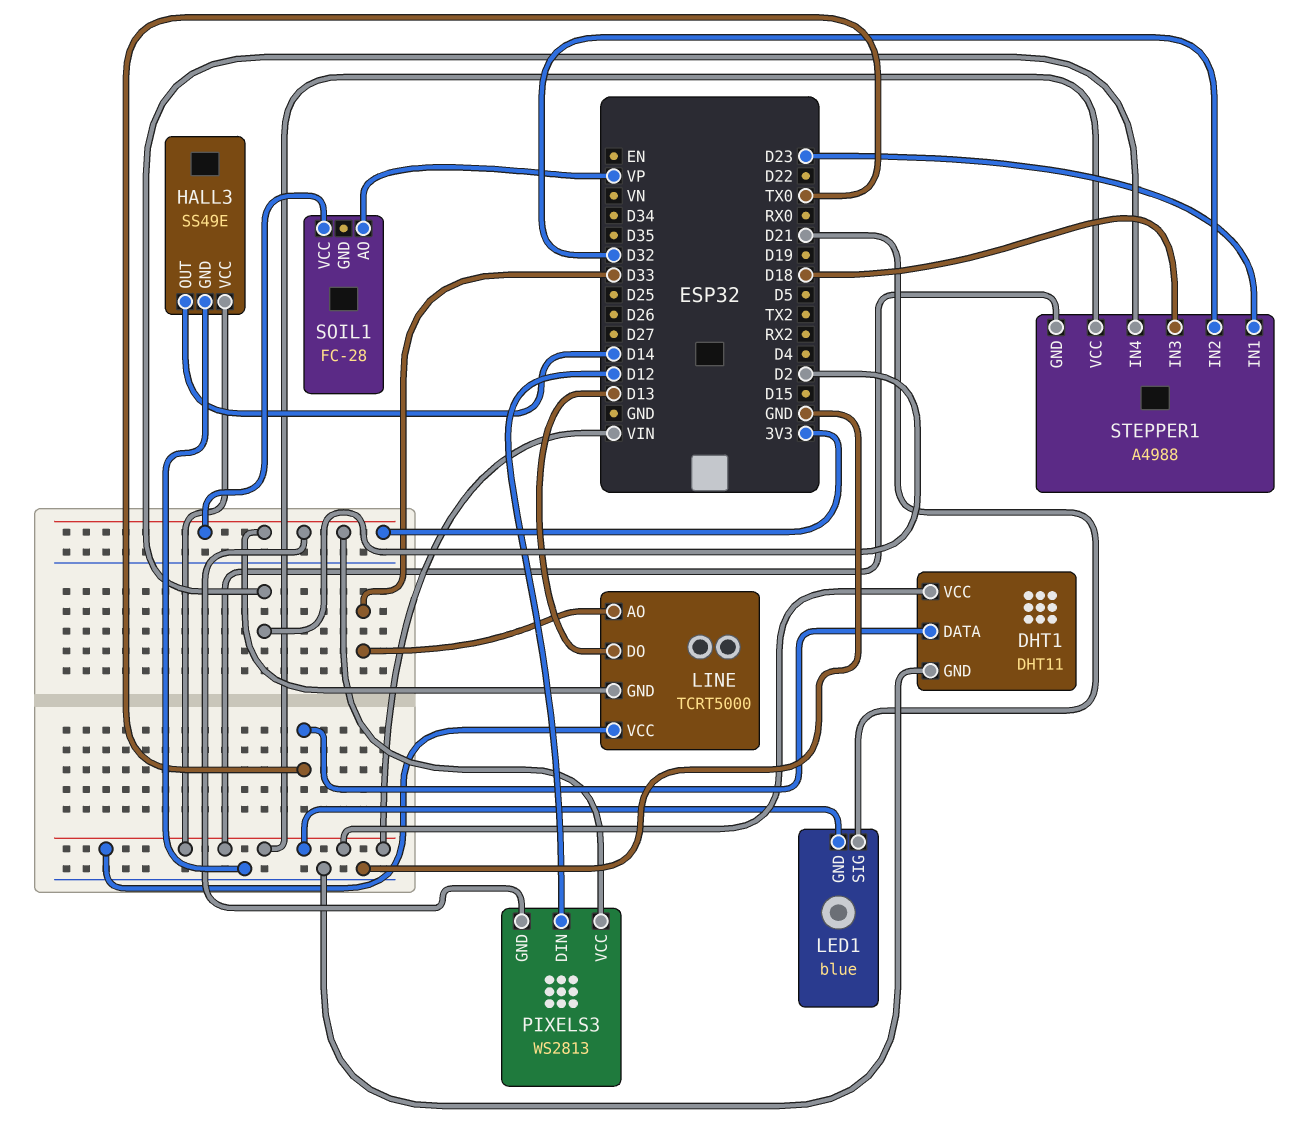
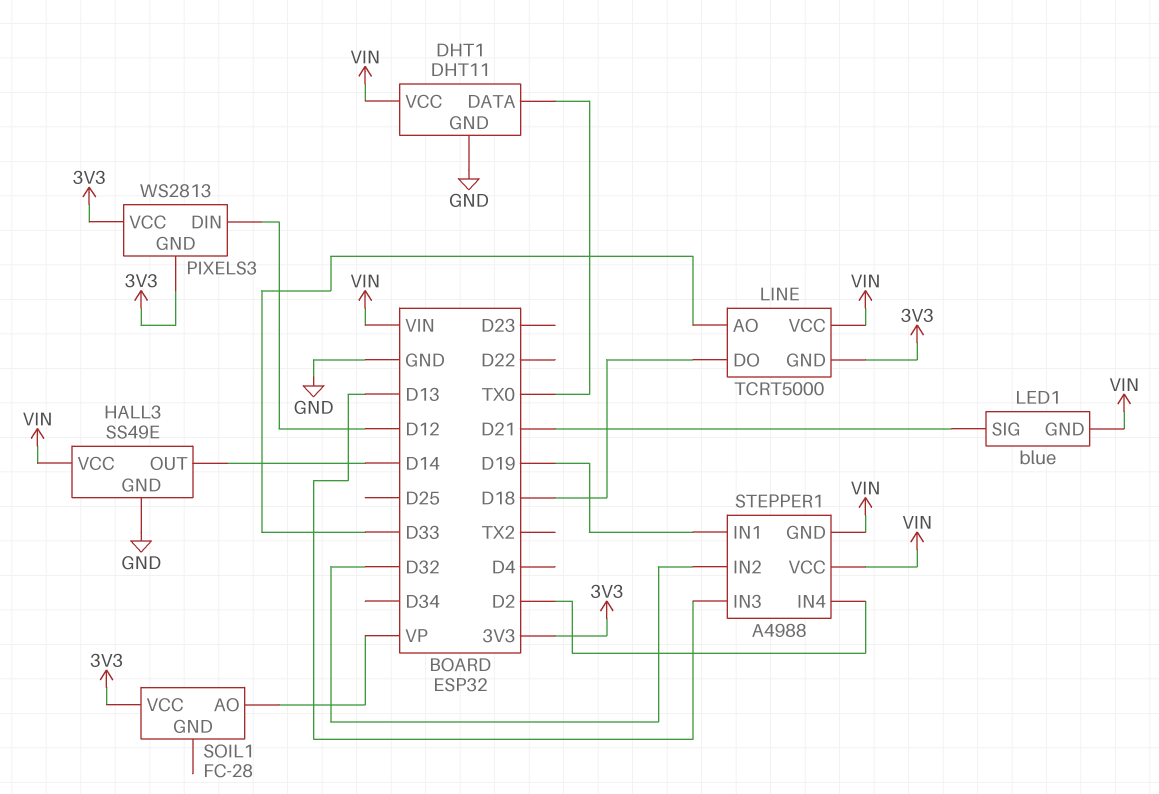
LINE pin DO: D13 -> D18
STEPPER1 pin IN1: D23 -> D19
STEPPER1 pin IN3: D18 -> D13

